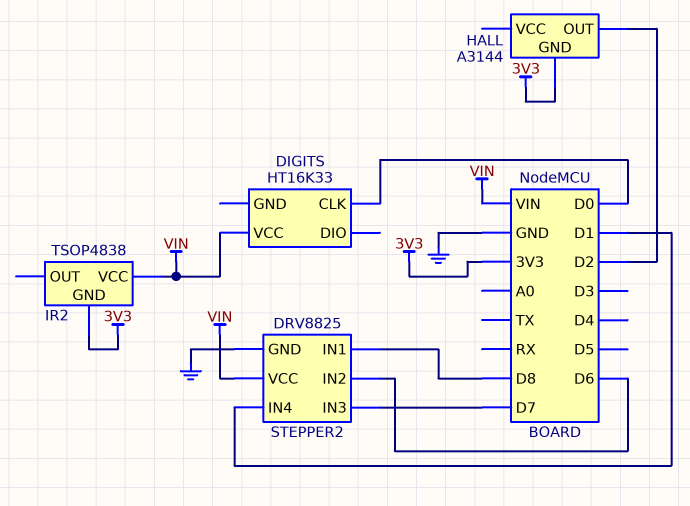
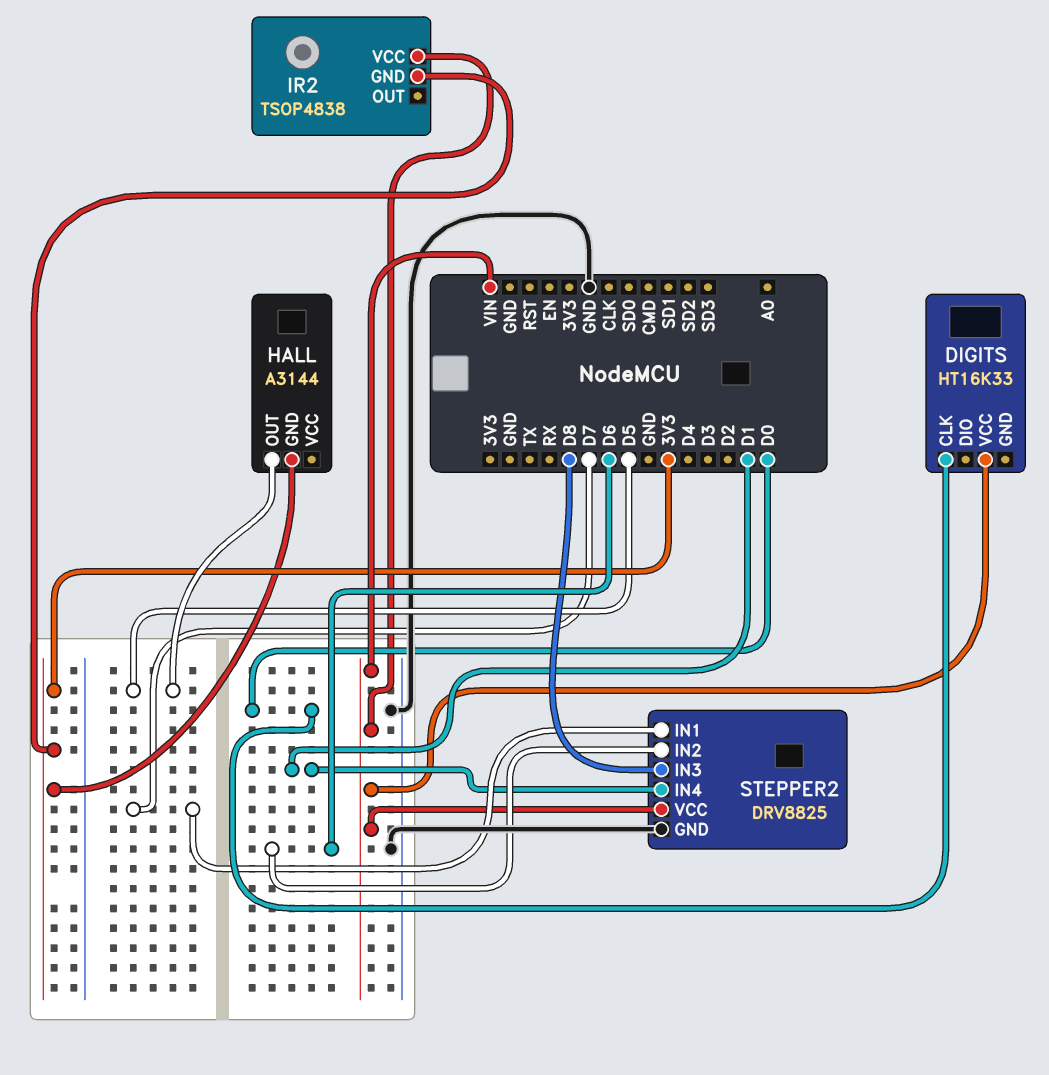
HALL pin OUT: D2 -> D5
STEPPER2 pin IN1: D8 -> D7
STEPPER2 pin IN3: D7 -> D8

